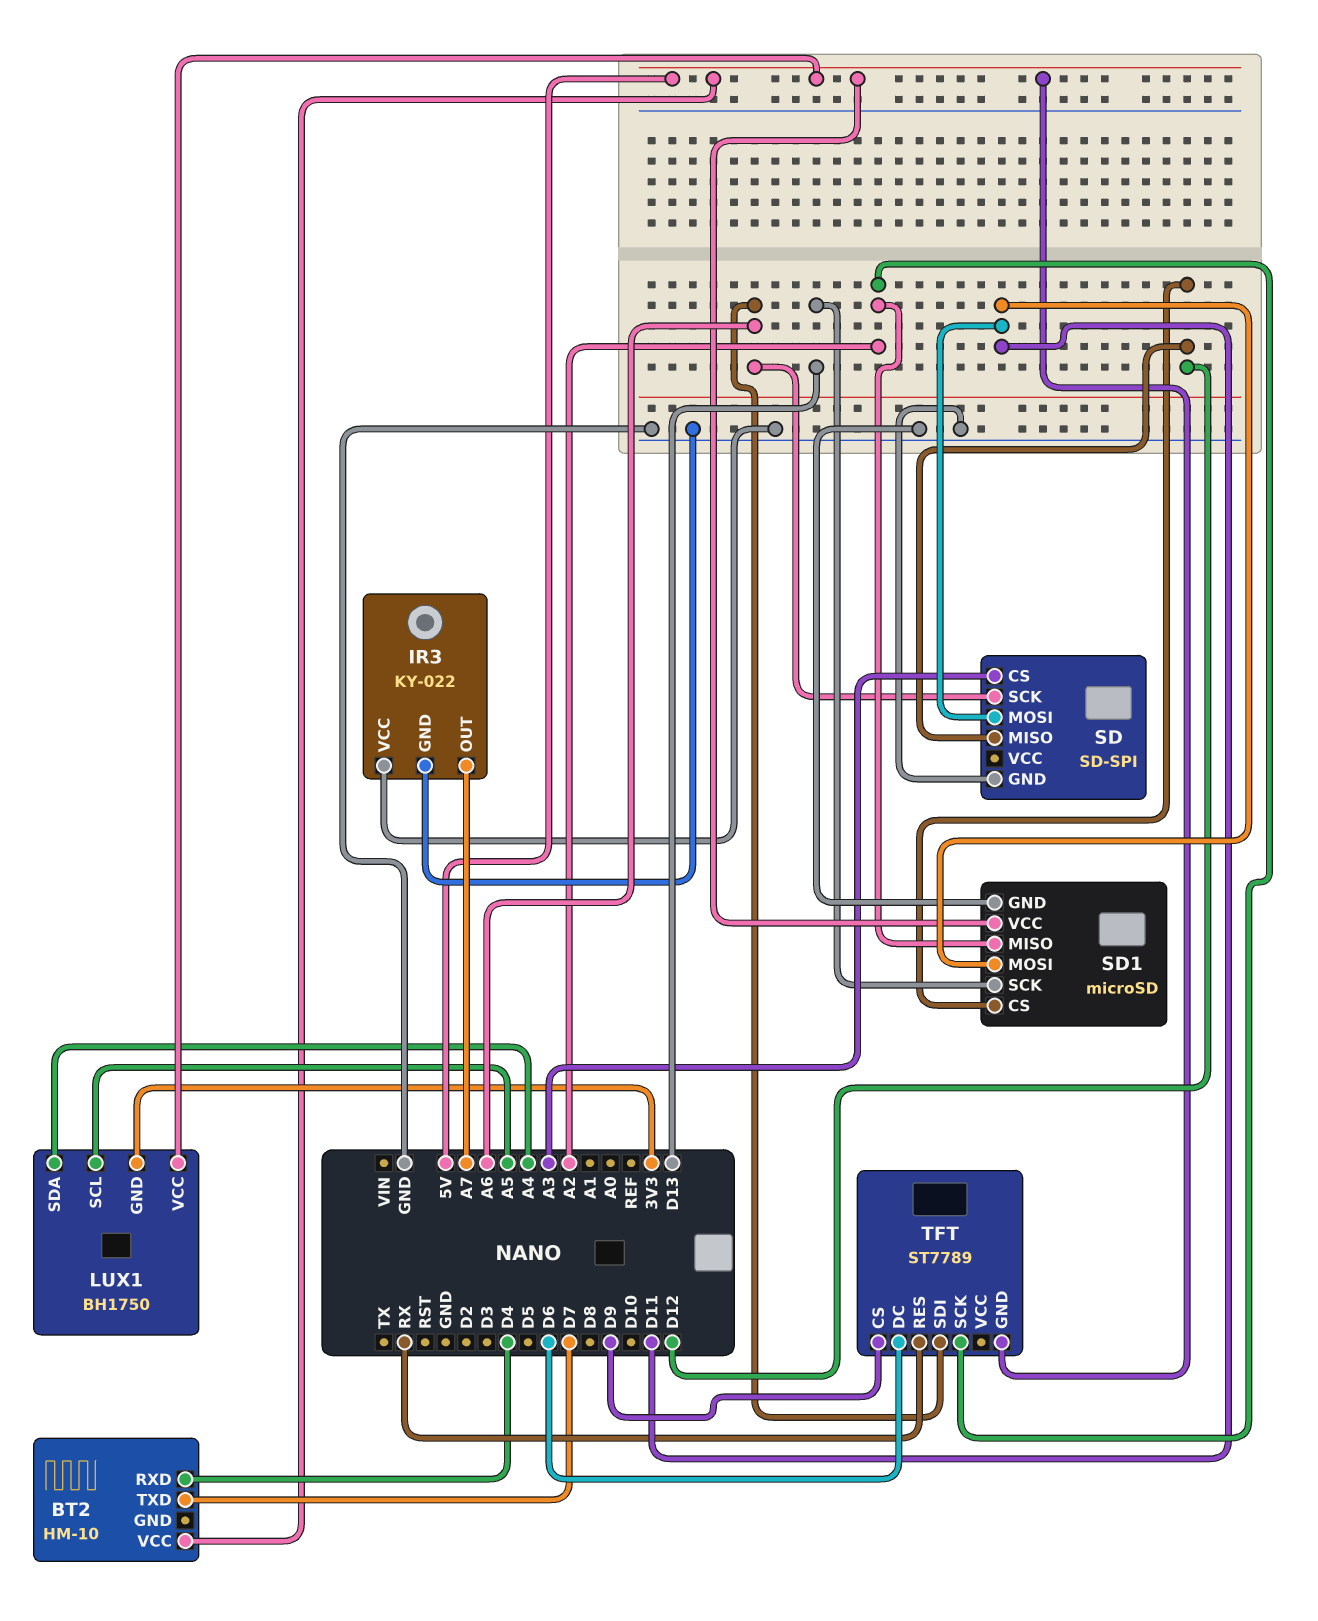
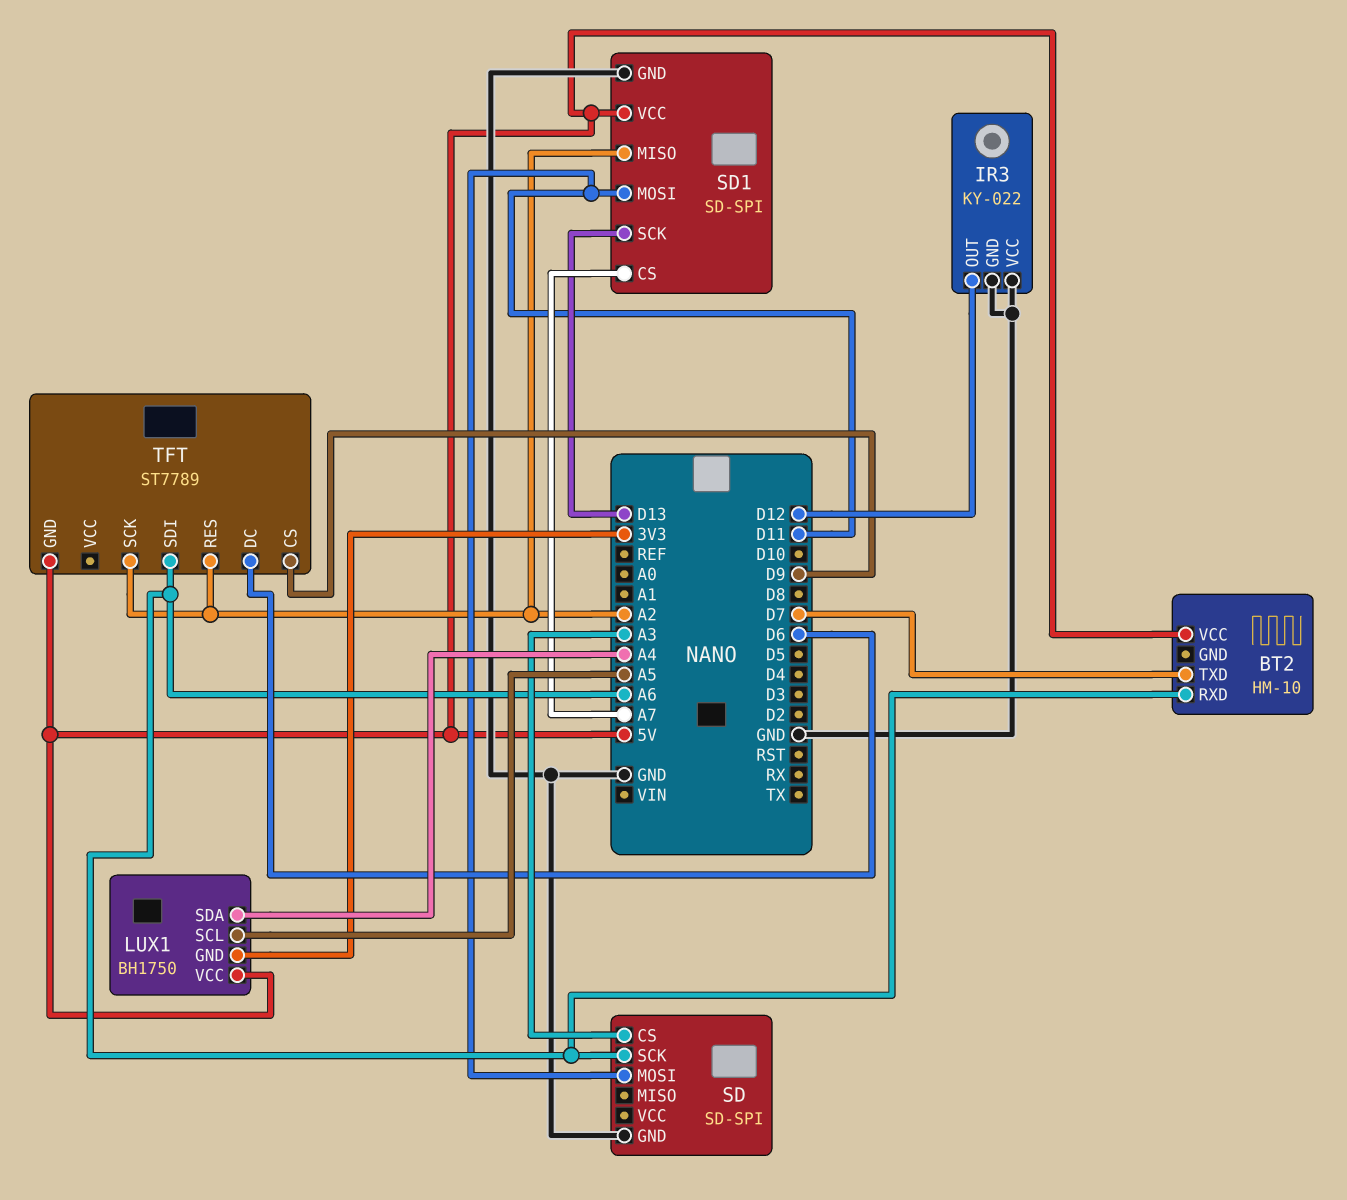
BT2 pin RXD: D4 -> A6
IR3 pin OUT: A7 -> D12
SD pin MISO: D12 -> none
SD1: microSD -> SD-SPI
SD1 pin CS: D12 -> A7
TFT pin RES: RX -> A2

